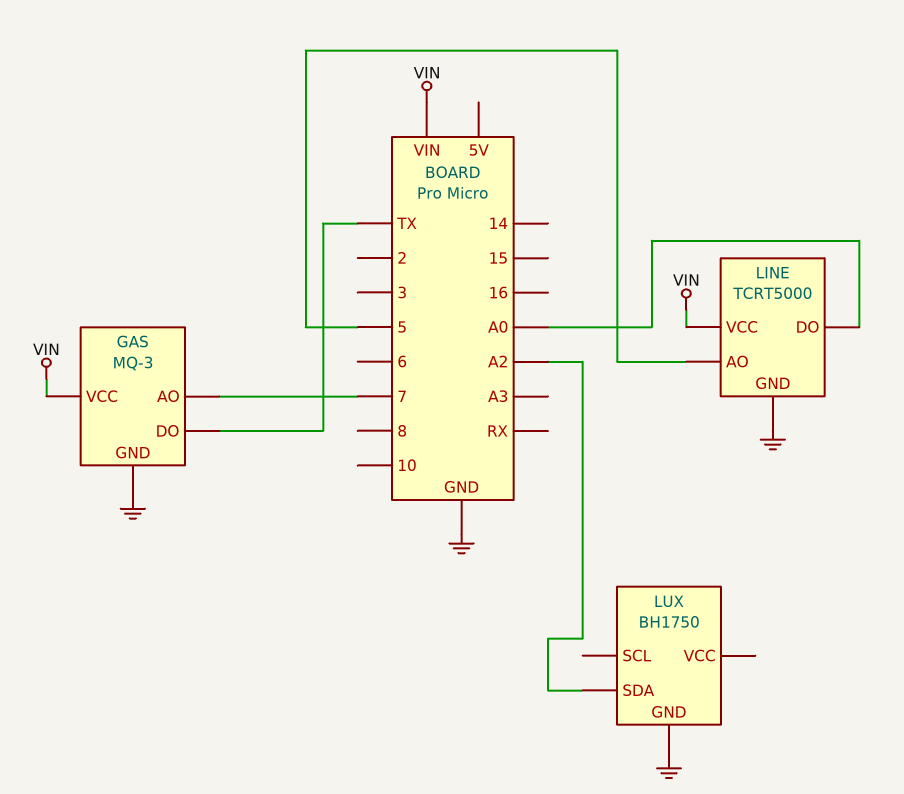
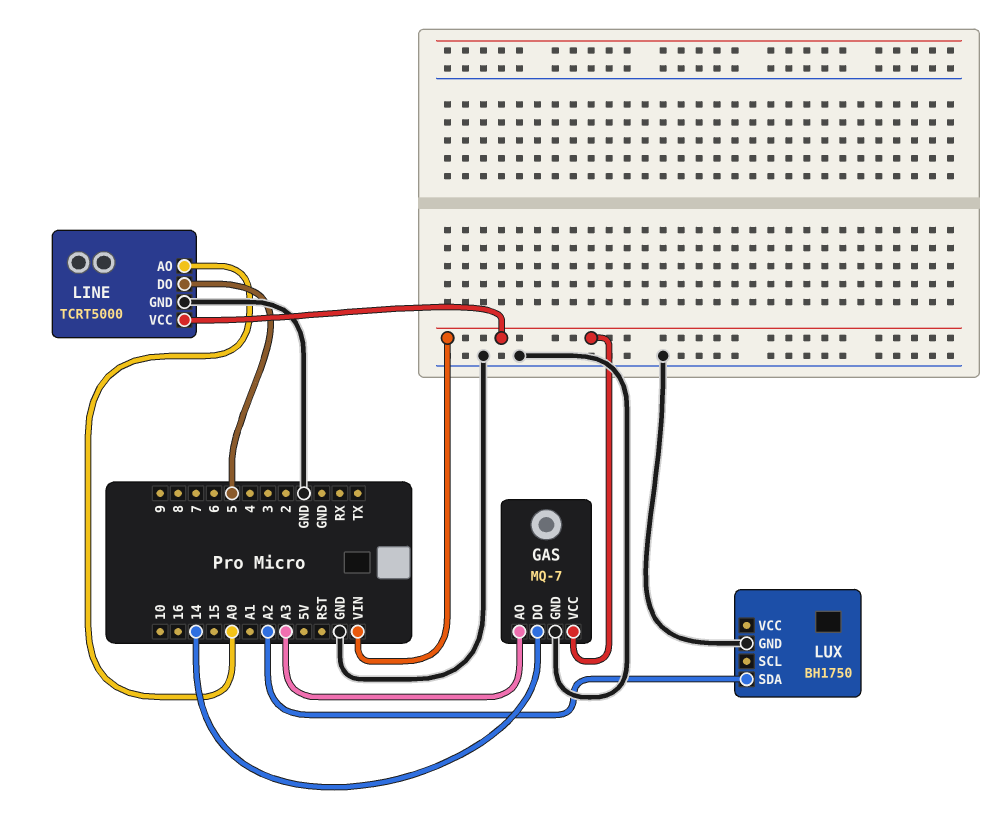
GAS: MQ-3 -> MQ-7
GAS pin AO: 7 -> A3
GAS pin DO: TX -> 14
LINE pin AO: 5 -> A0
LINE pin DO: A0 -> 5

